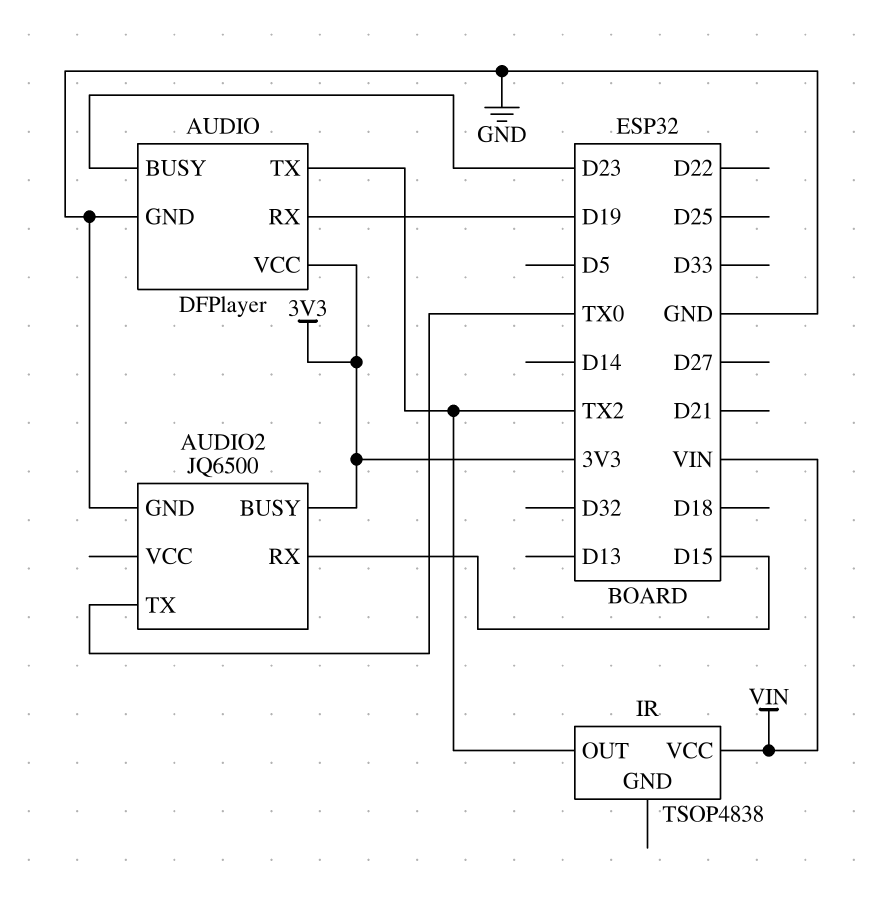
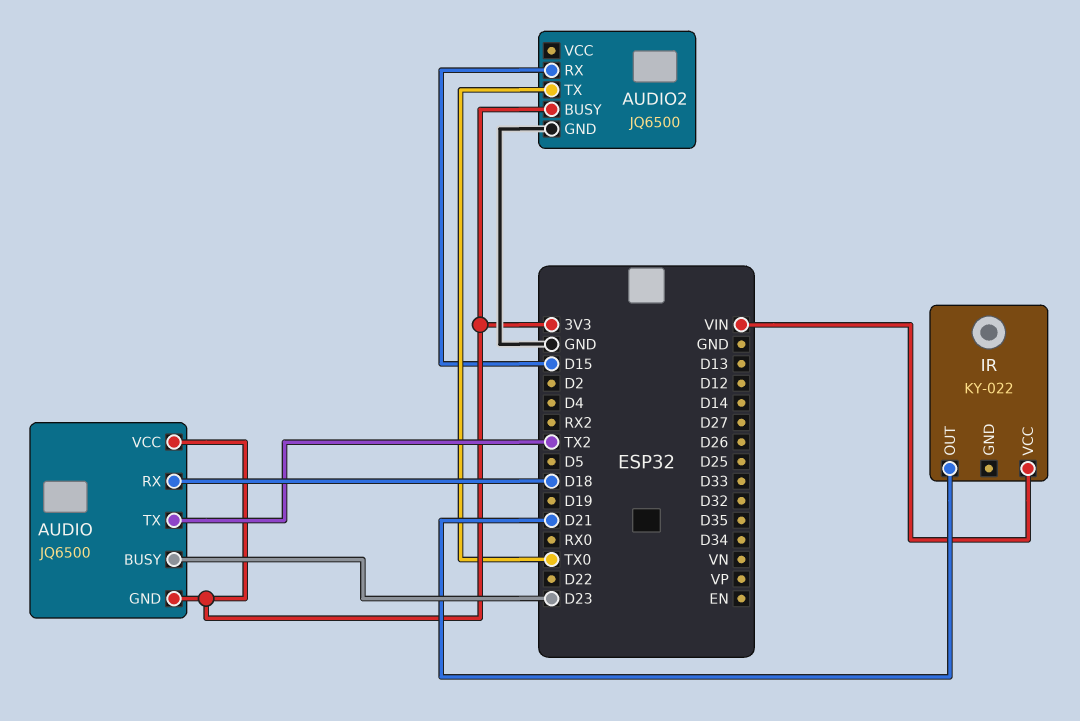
AUDIO: DFPlayer -> JQ6500
AUDIO pin GND: GND -> 3V3
AUDIO pin RX: D19 -> D18
IR: TSOP4838 -> KY-022
IR pin OUT: TX2 -> D21

